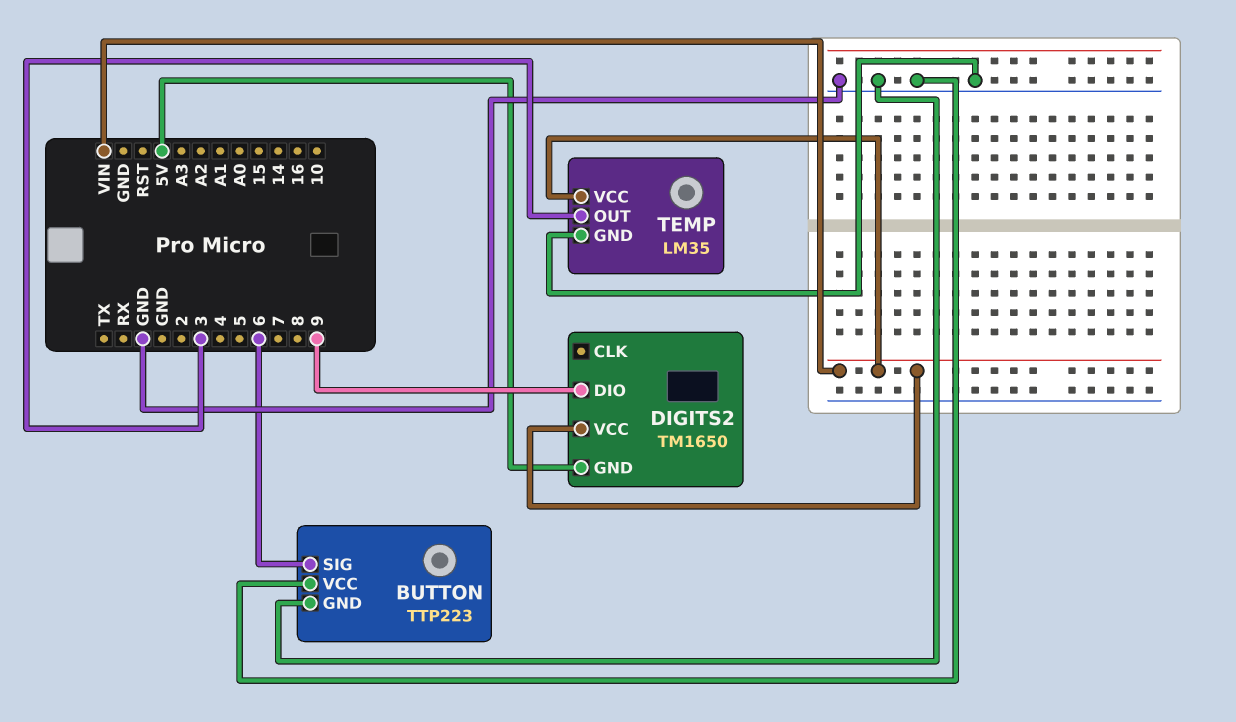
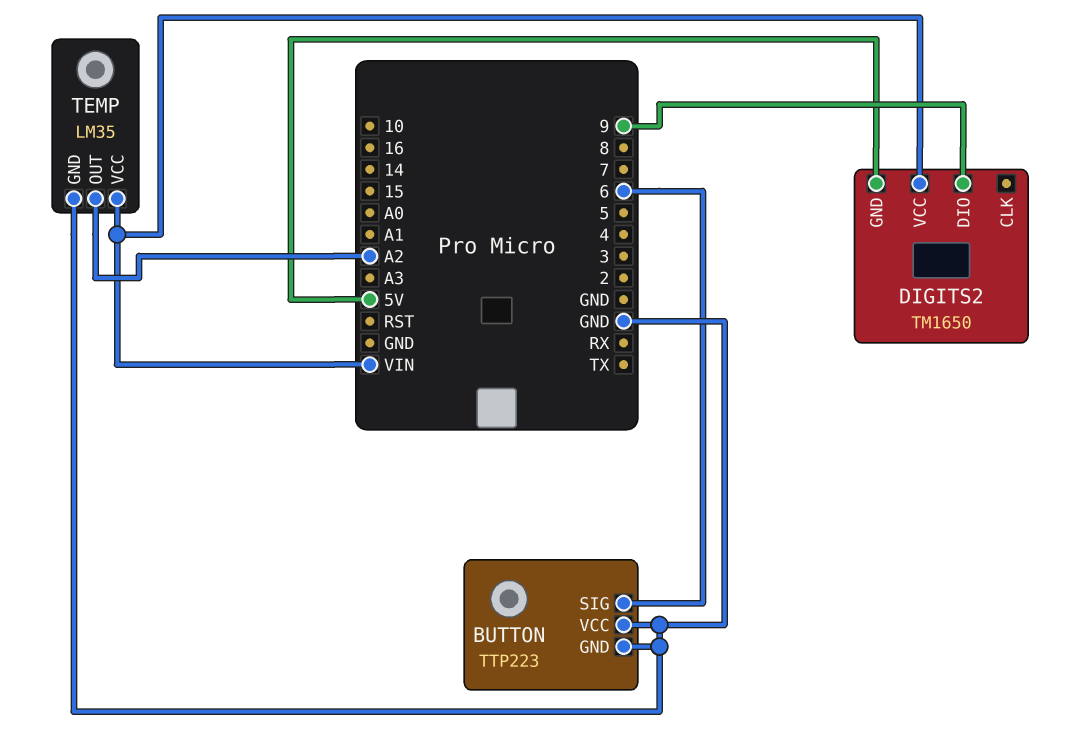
TEMP pin OUT: 3 -> A2

